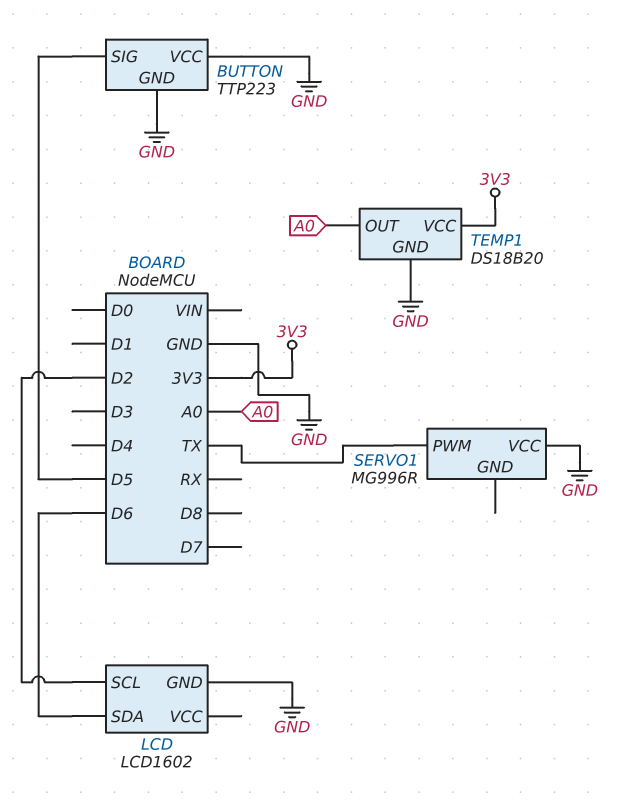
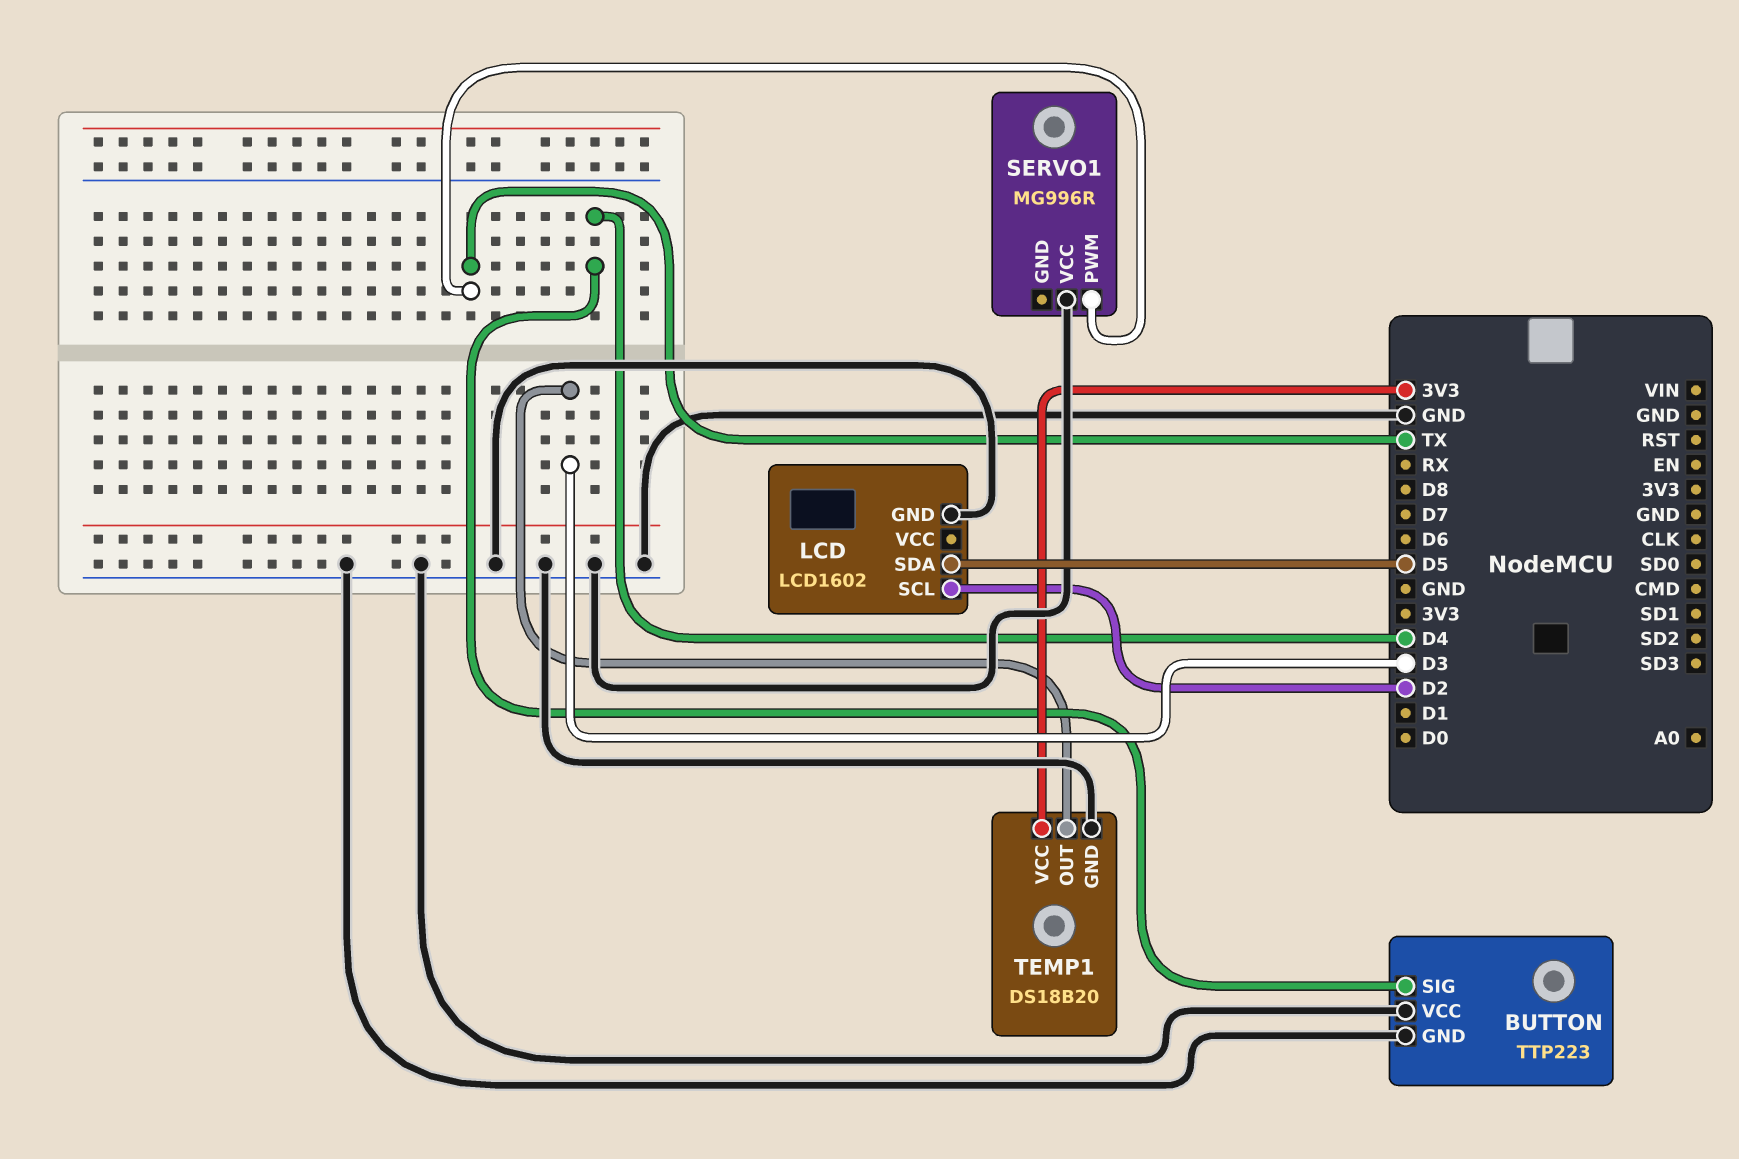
BUTTON pin SIG: D5 -> D4
LCD pin SDA: D6 -> D5
TEMP1 pin OUT: A0 -> D3

